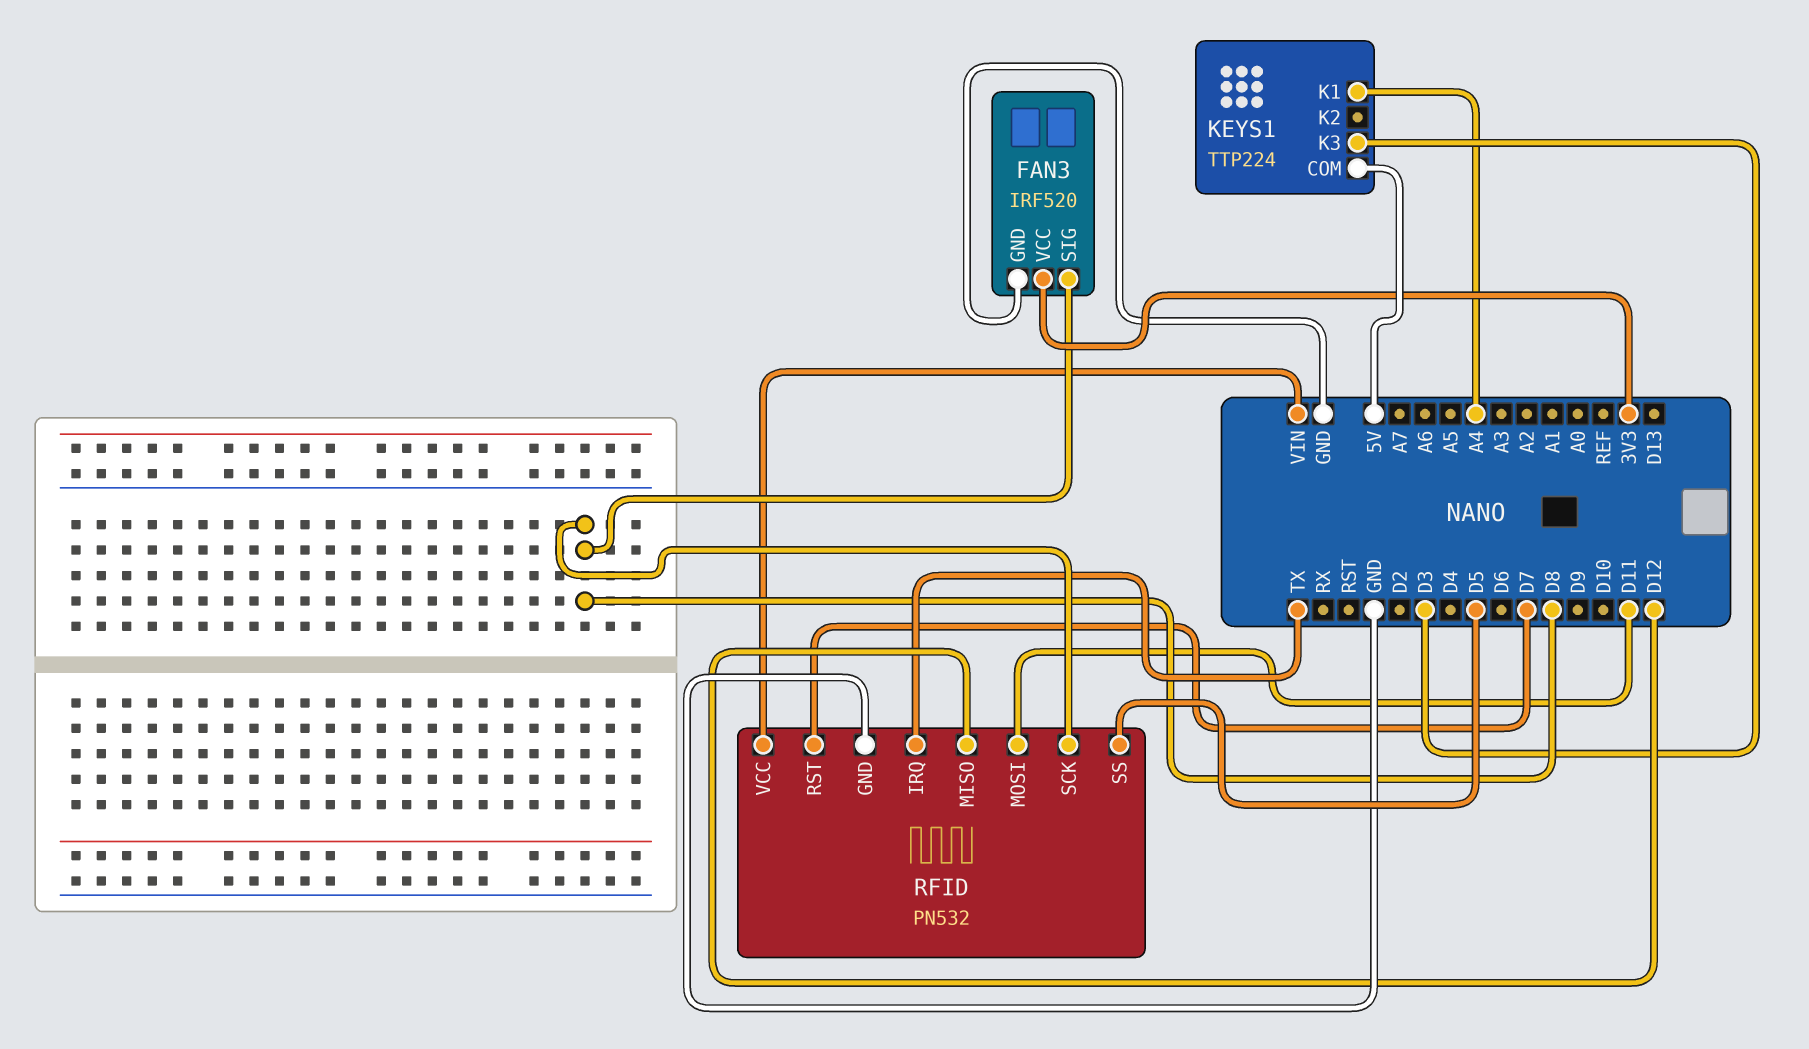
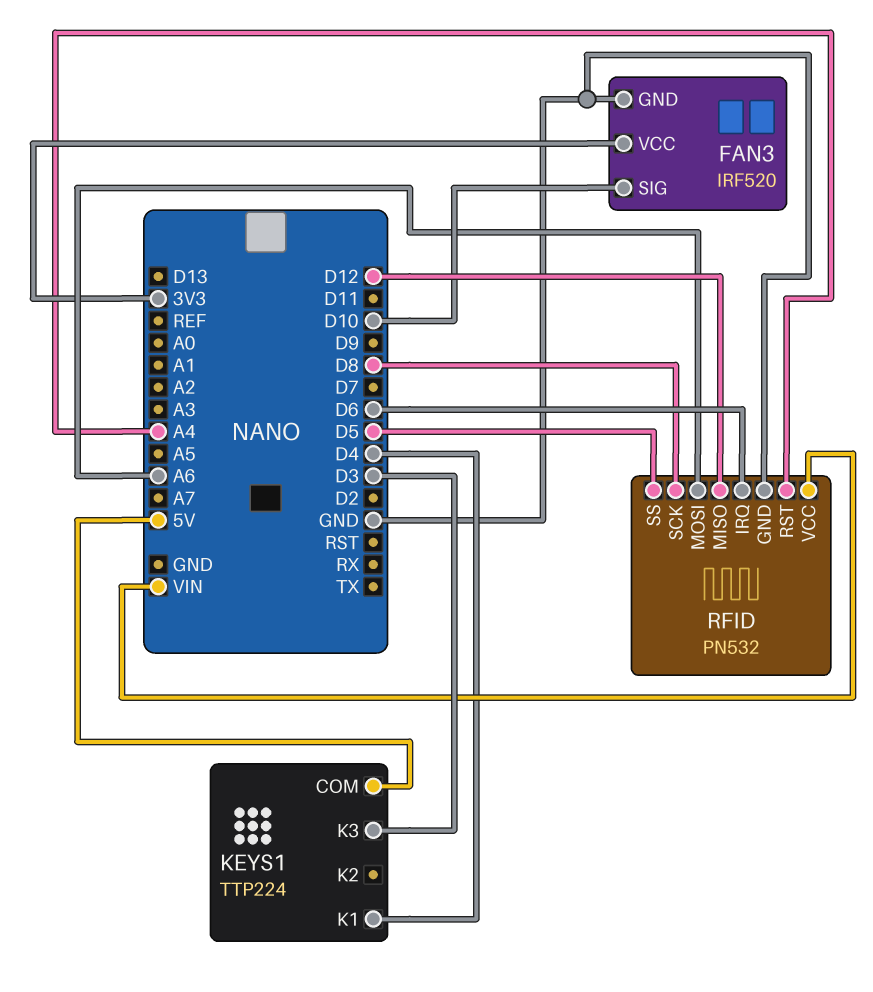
FAN3 pin SIG: D8 -> D10
KEYS1 pin K1: A4 -> D4
RFID pin IRQ: TX -> D6
RFID pin MOSI: D11 -> A6
RFID pin RST: D7 -> A4

